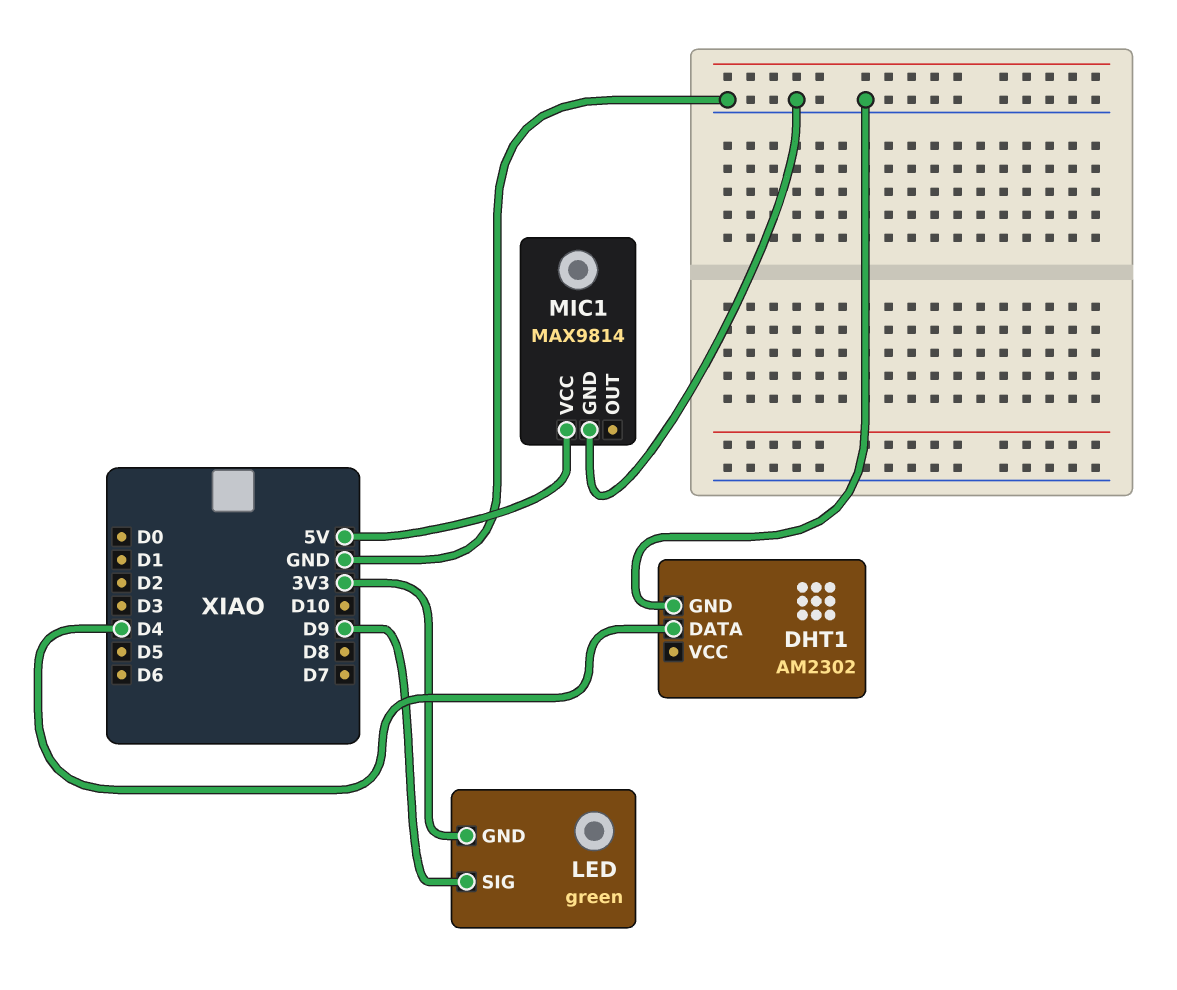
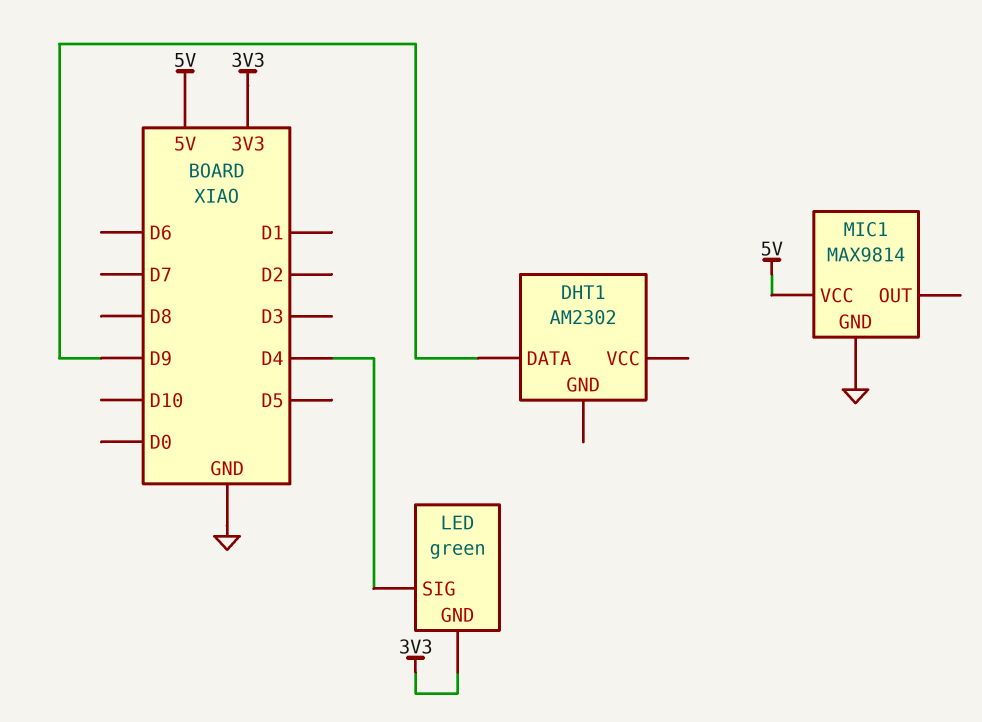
DHT1 pin DATA: D4 -> D9
DHT1 pin GND: GND -> none
LED pin SIG: D9 -> D4

